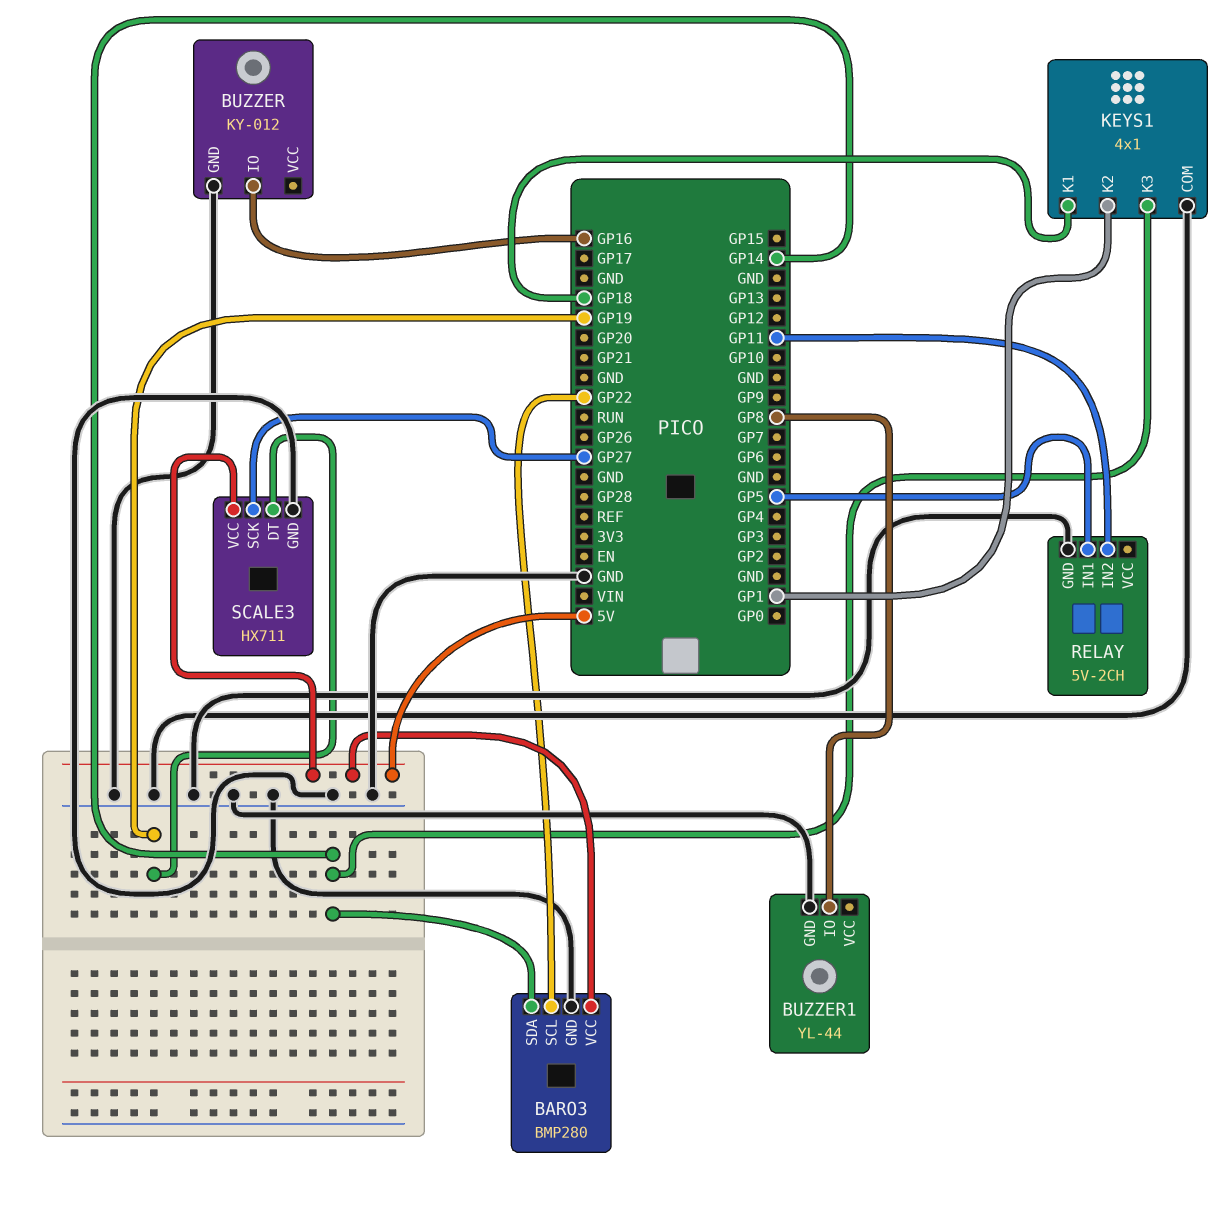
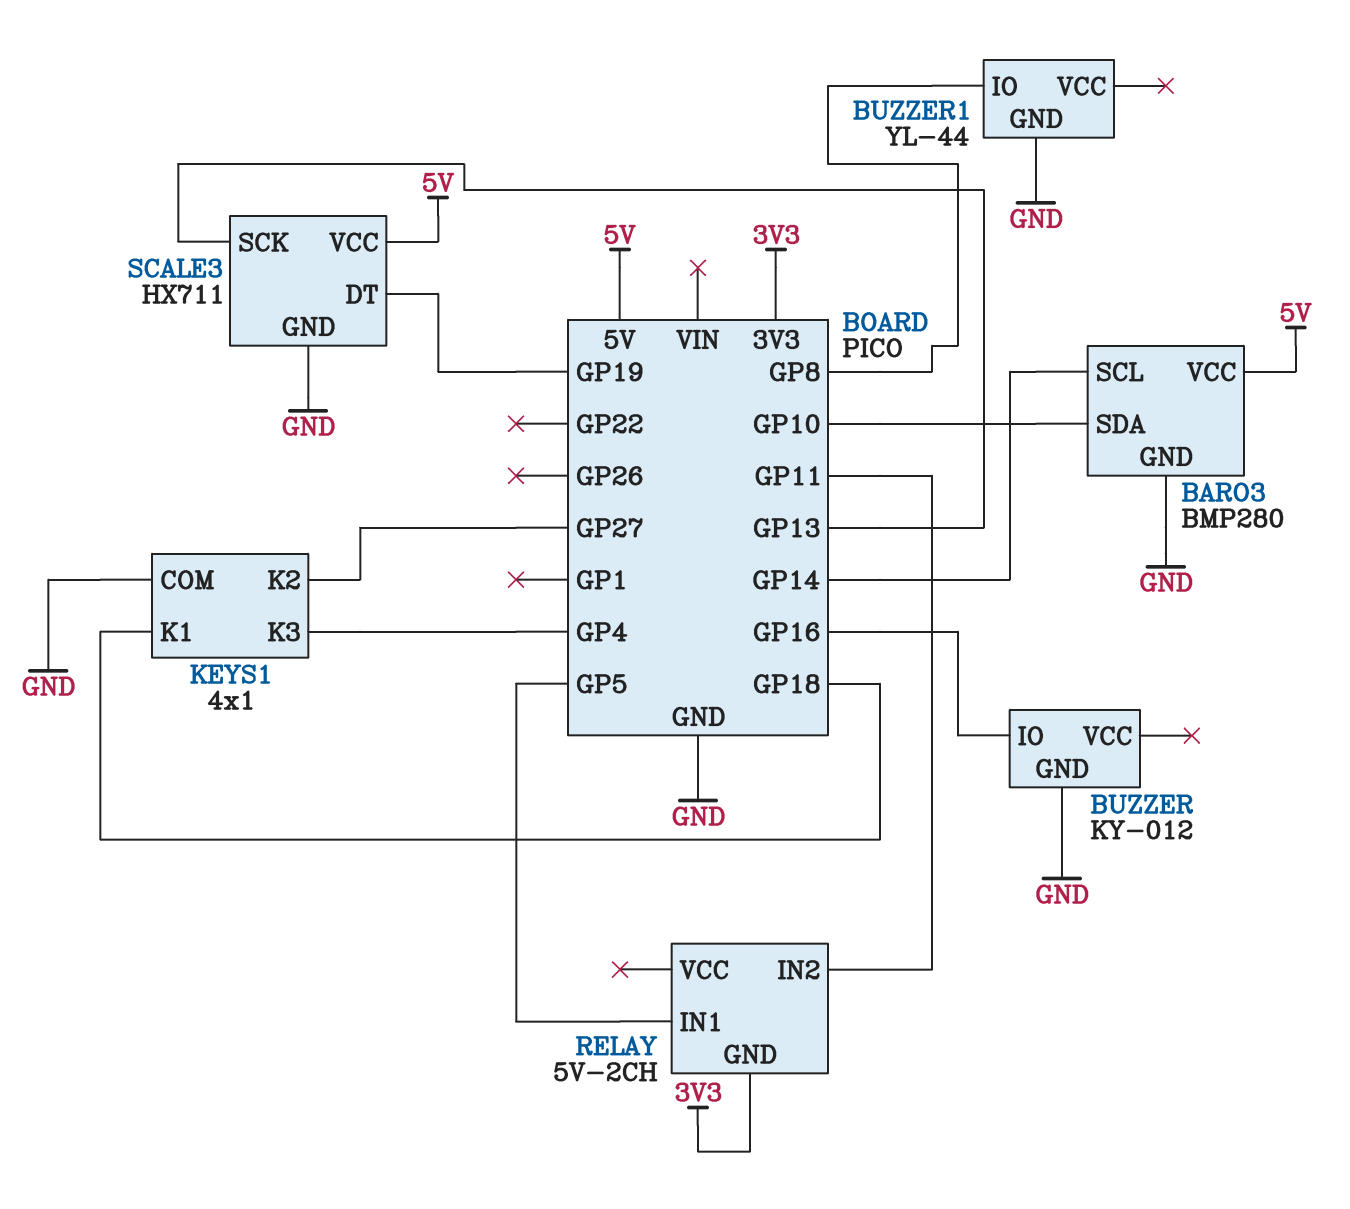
BARO3 pin SCL: GP22 -> GP14
BARO3 pin SDA: GP14 -> GP10
KEYS1 pin K2: GP1 -> GP27
KEYS1 pin K3: GP14 -> GP4
RELAY pin GND: GND -> 3V3
SCALE3 pin SCK: GP27 -> GP13

